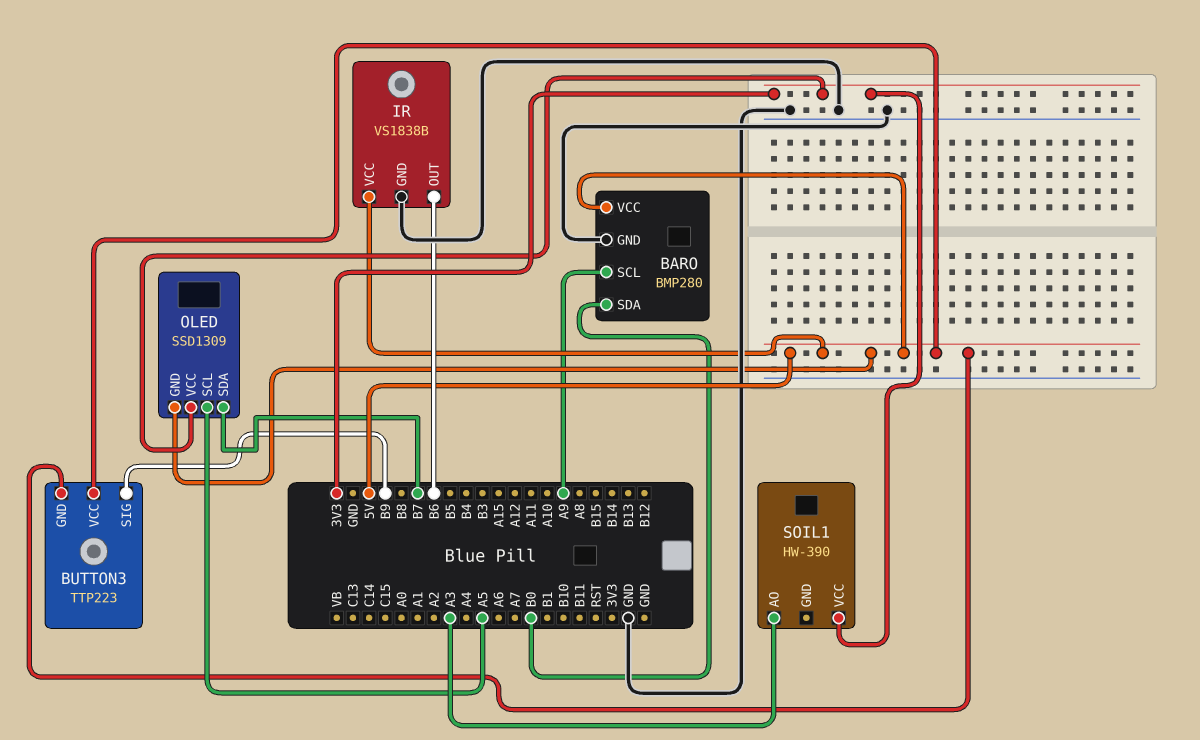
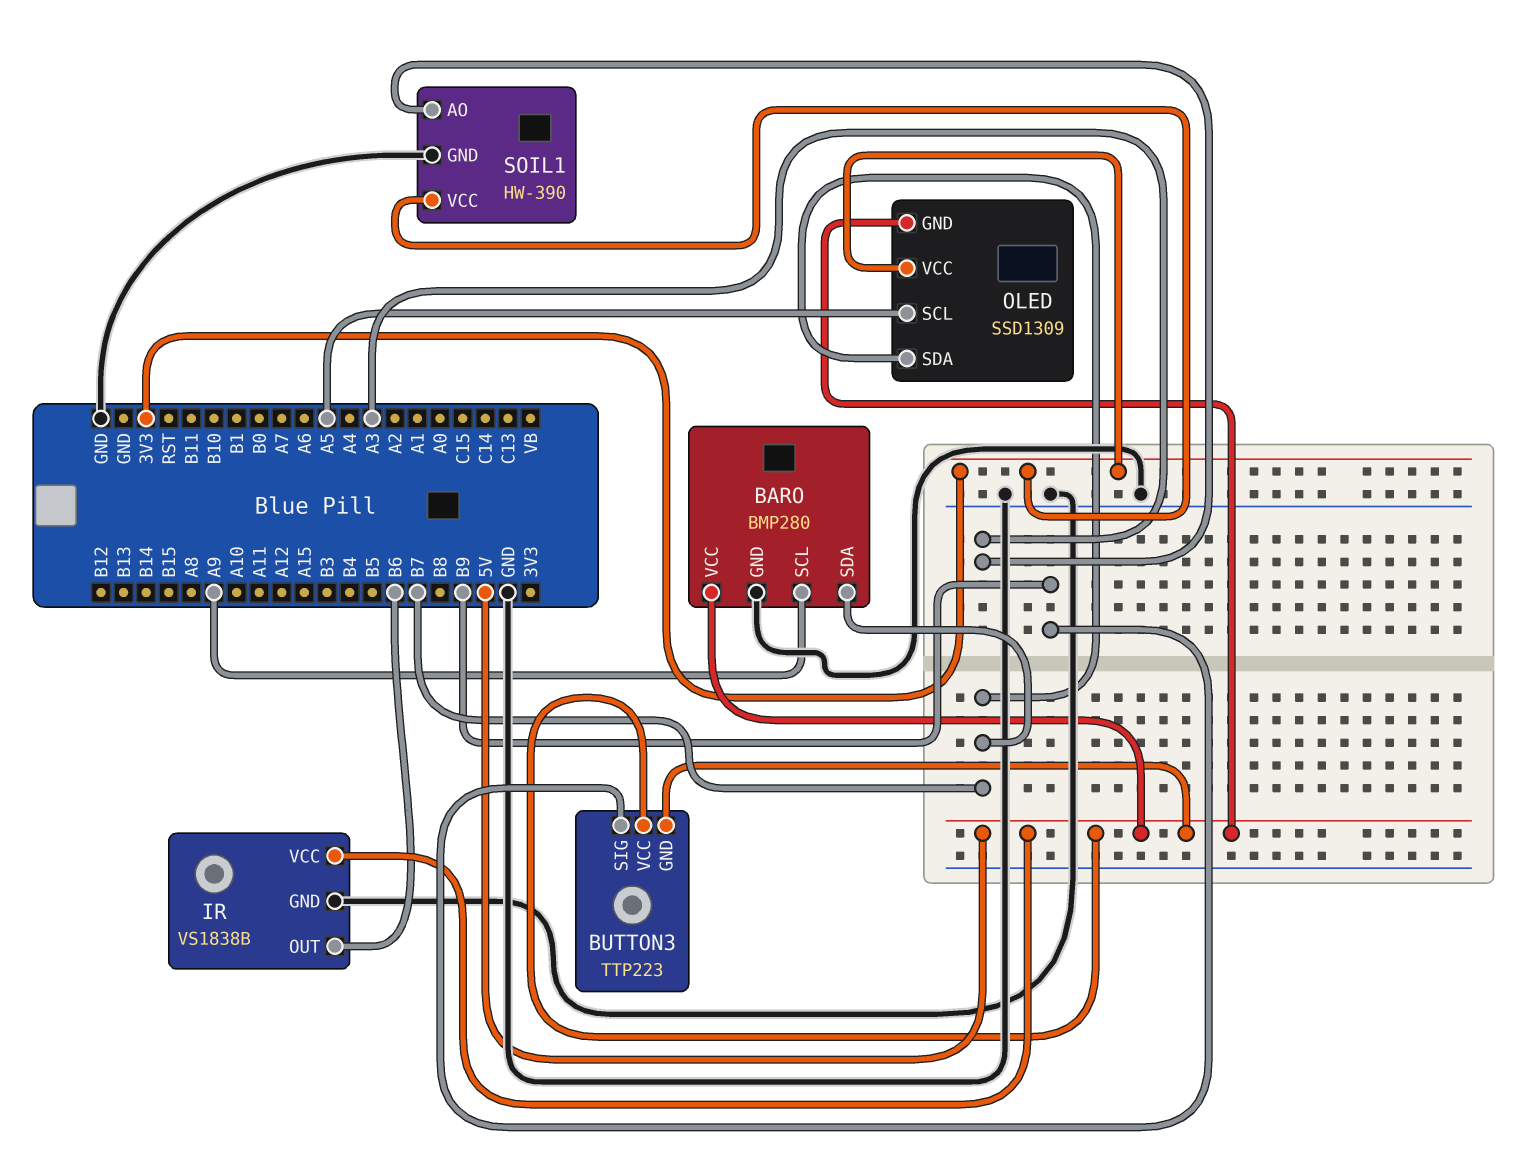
BARO pin SDA: B0 -> B7
SOIL1 pin GND: none -> GND

